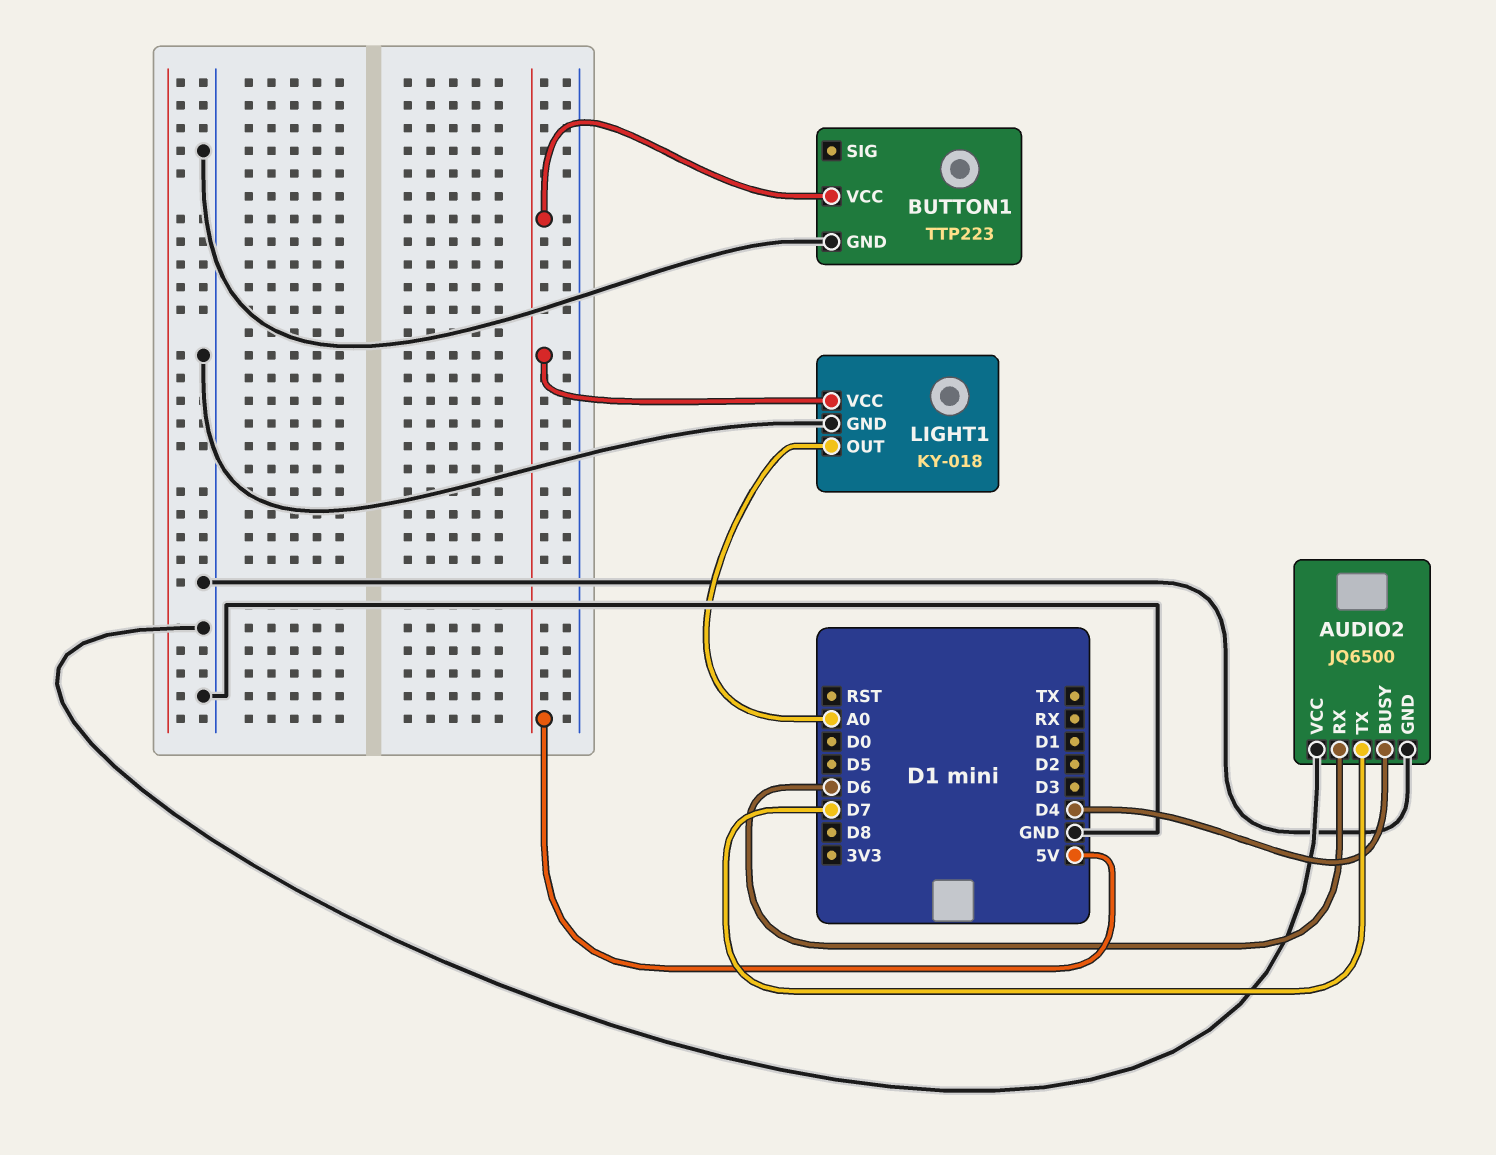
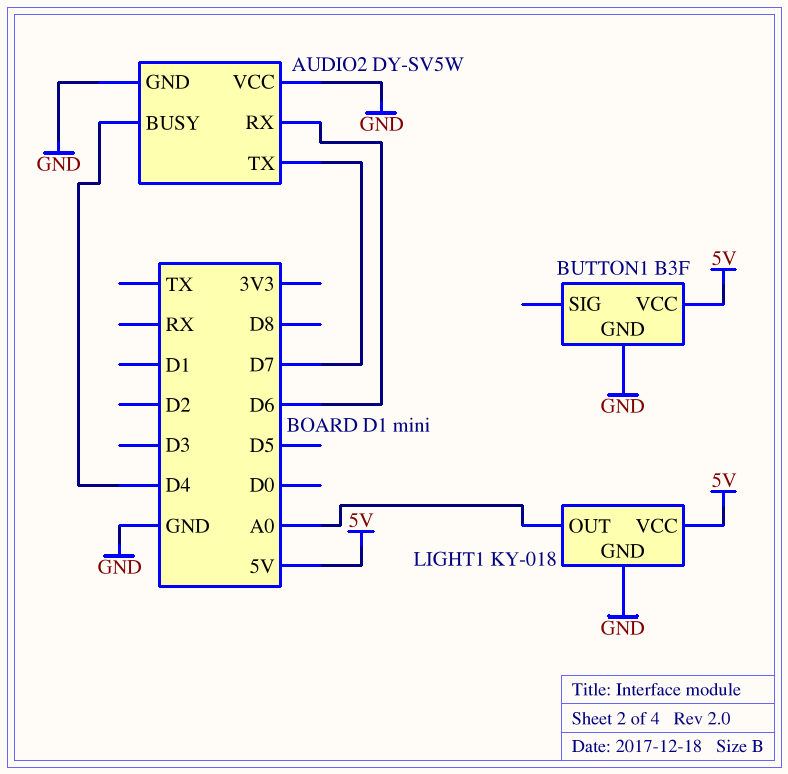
AUDIO2: JQ6500 -> DY-SV5W
BUTTON1: TTP223 -> B3F

